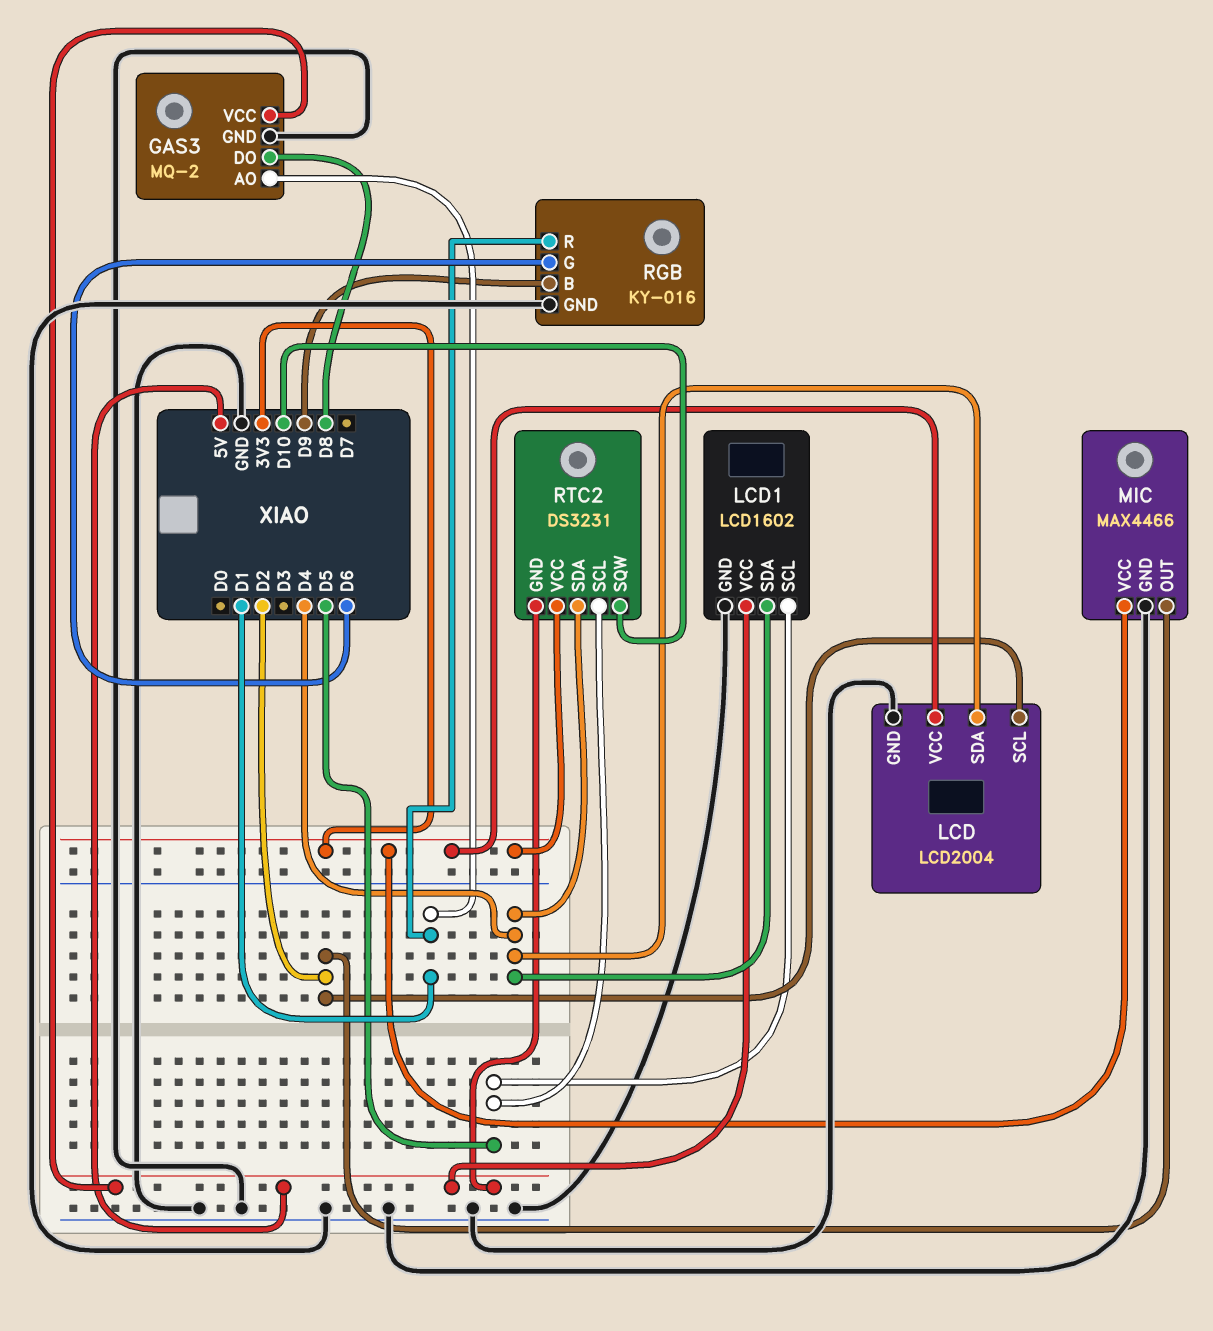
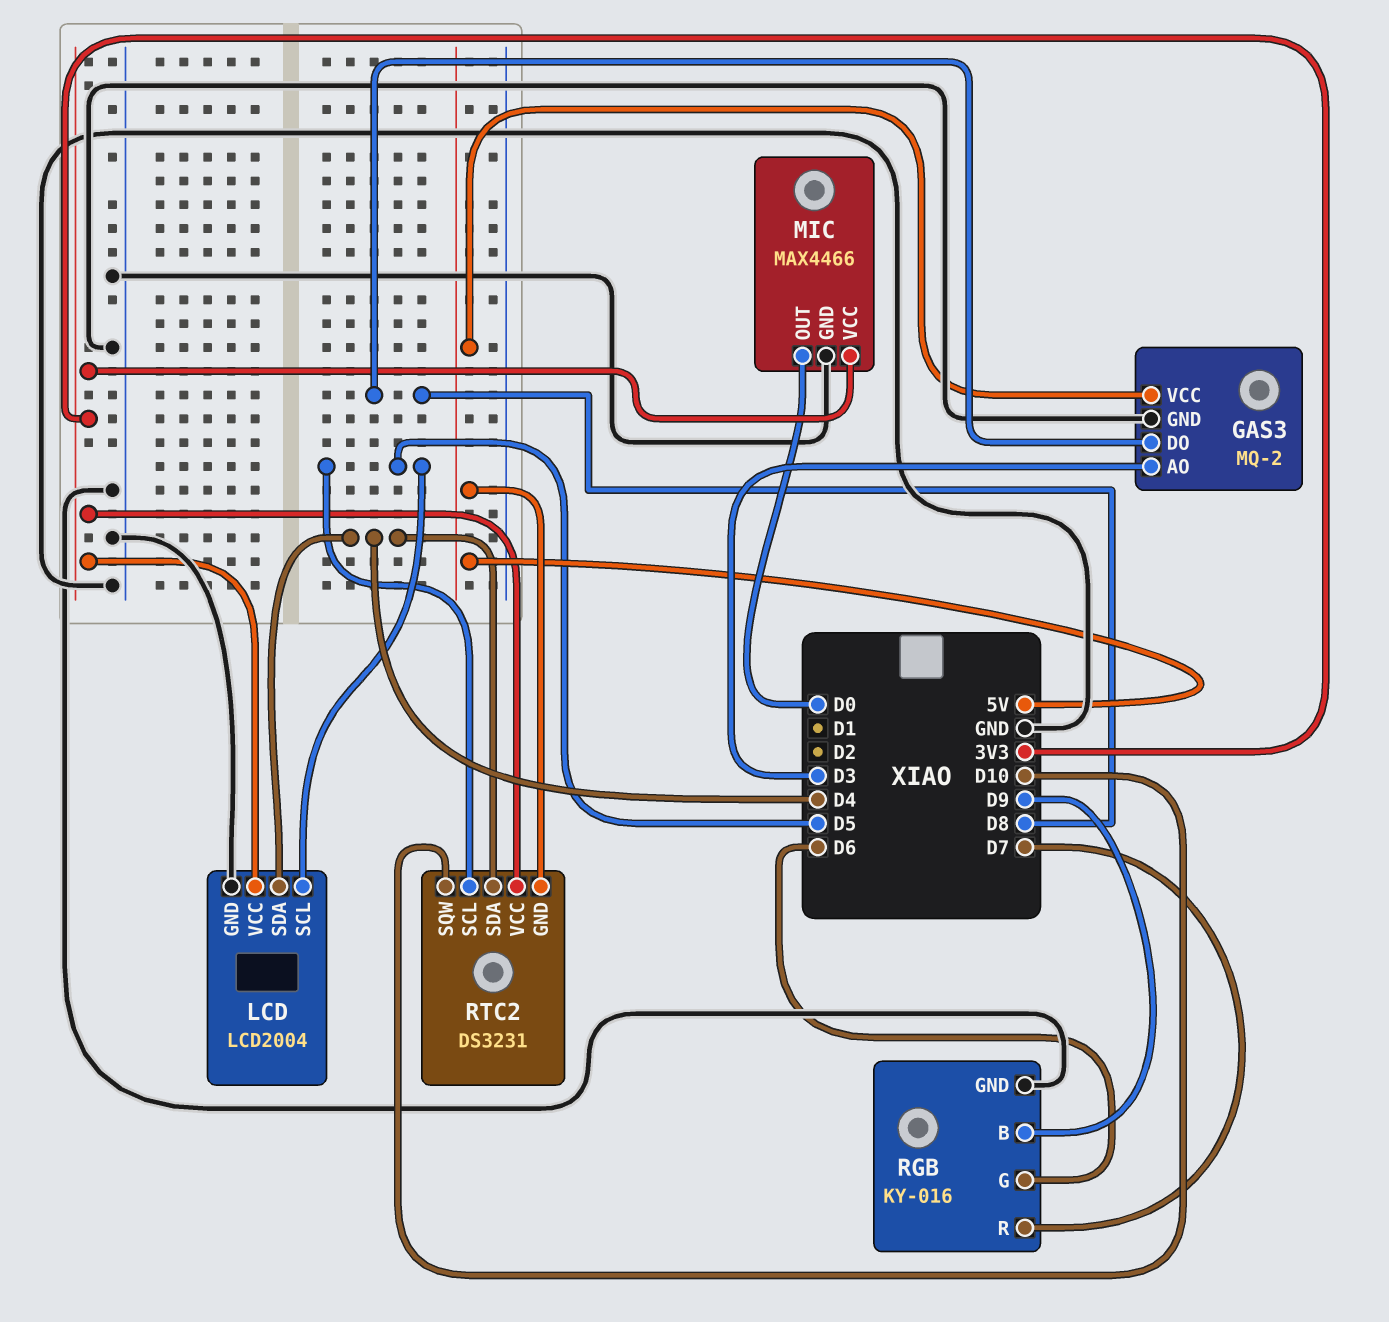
GAS3 pin AO: D1 -> D3
LCD pin SCL: D2 -> D5
LCD1: LCD1602 -> none
LCD1 pin GND: GND -> none
LCD1 pin SCL: D5 -> none
LCD1 pin SDA: D4 -> none
LCD1 pin VCC: 5V -> none
MIC pin OUT: D2 -> D0
RGB pin R: D1 -> D7

